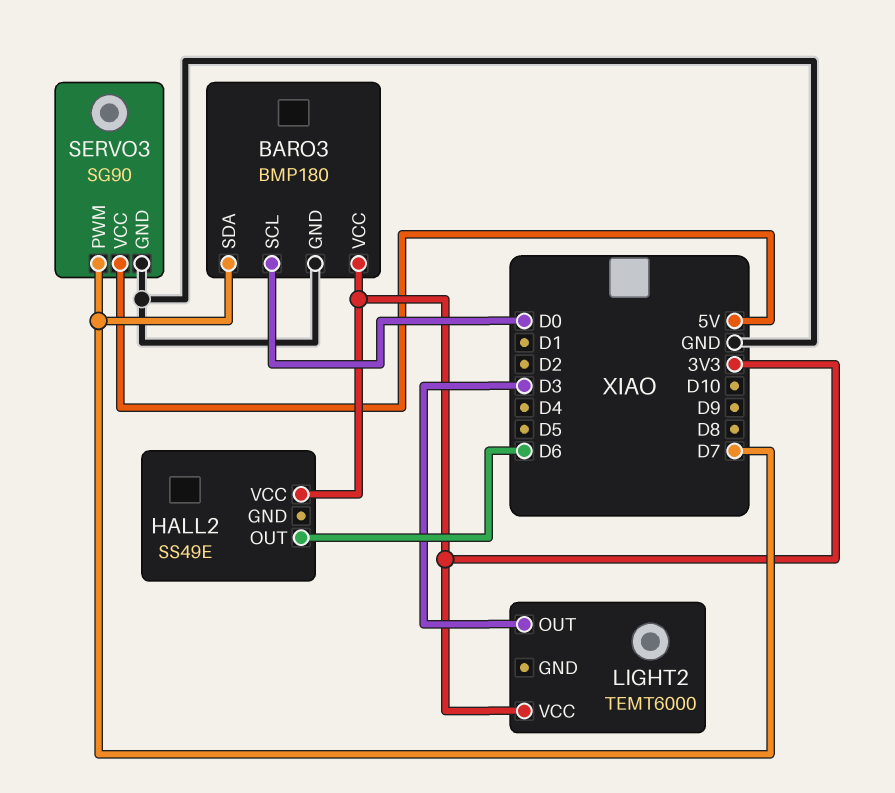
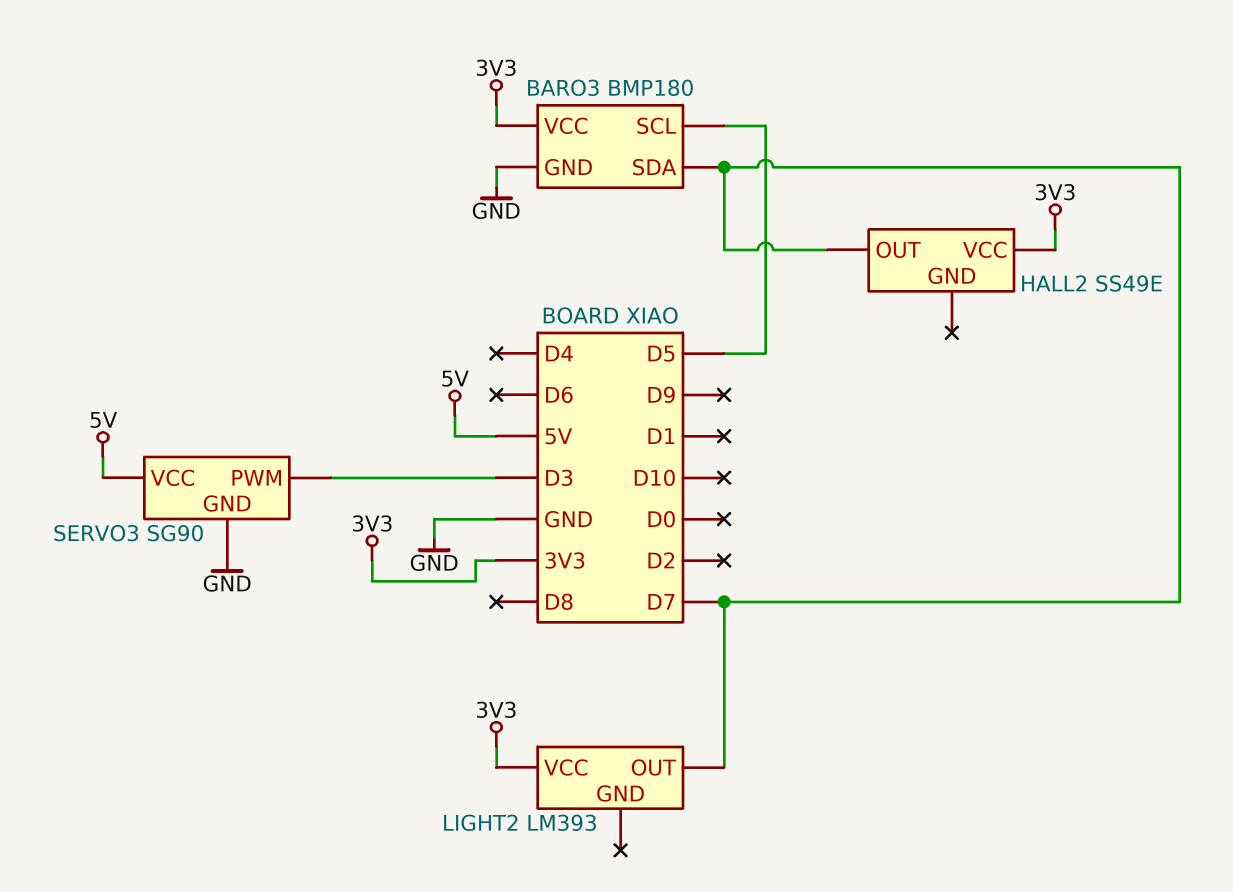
BARO3 pin SCL: D0 -> D5
HALL2 pin OUT: D6 -> D7
LIGHT2: TEMT6000 -> LM393
LIGHT2 pin OUT: D3 -> D7
SERVO3 pin PWM: D7 -> D3

